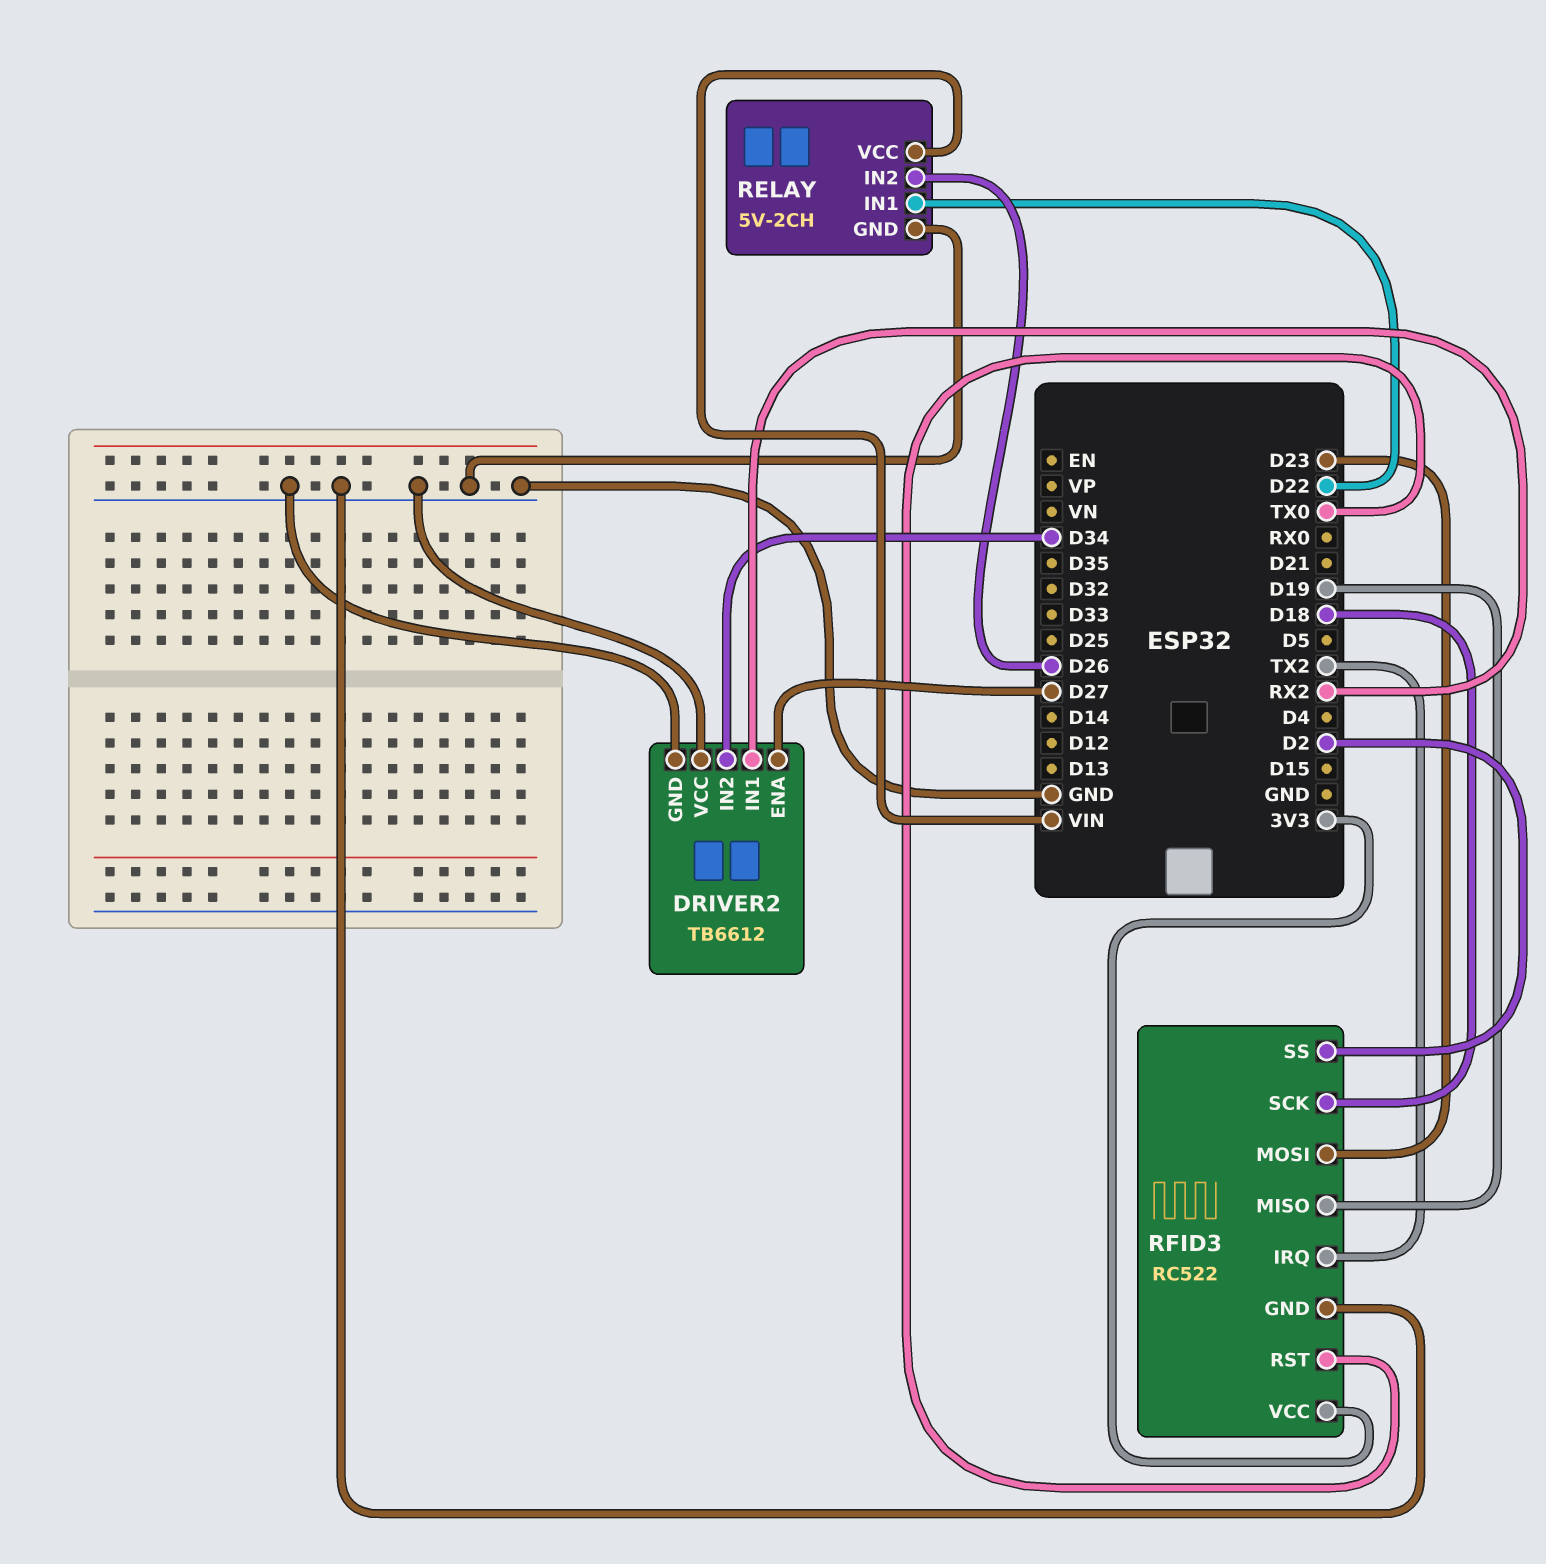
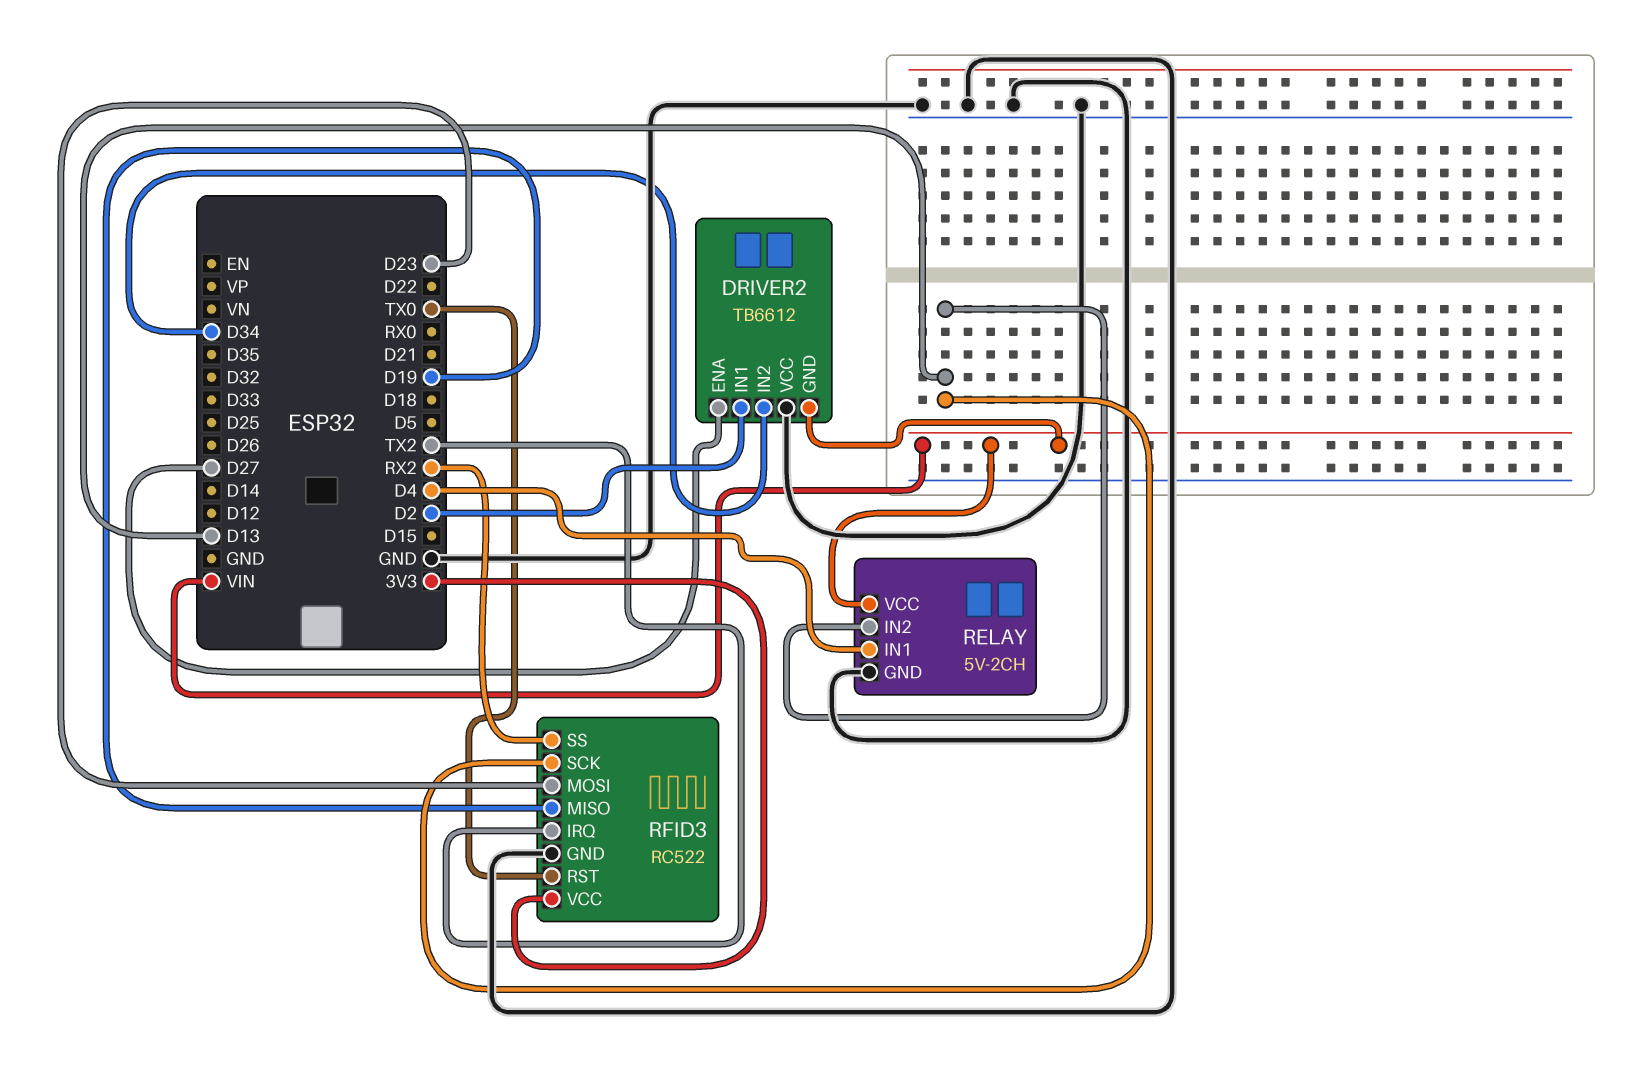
DRIVER2 pin GND: GND -> VIN
DRIVER2 pin IN1: RX2 -> D2
RELAY pin IN1: D22 -> D4
RELAY pin IN2: D26 -> D13
RFID3 pin SCK: D18 -> D13
RFID3 pin SS: D2 -> RX2

